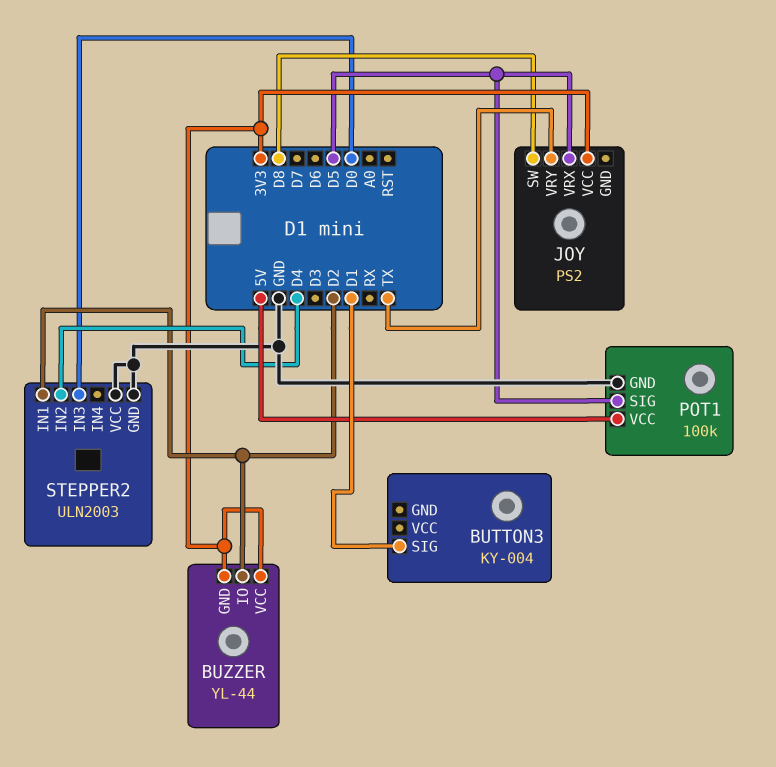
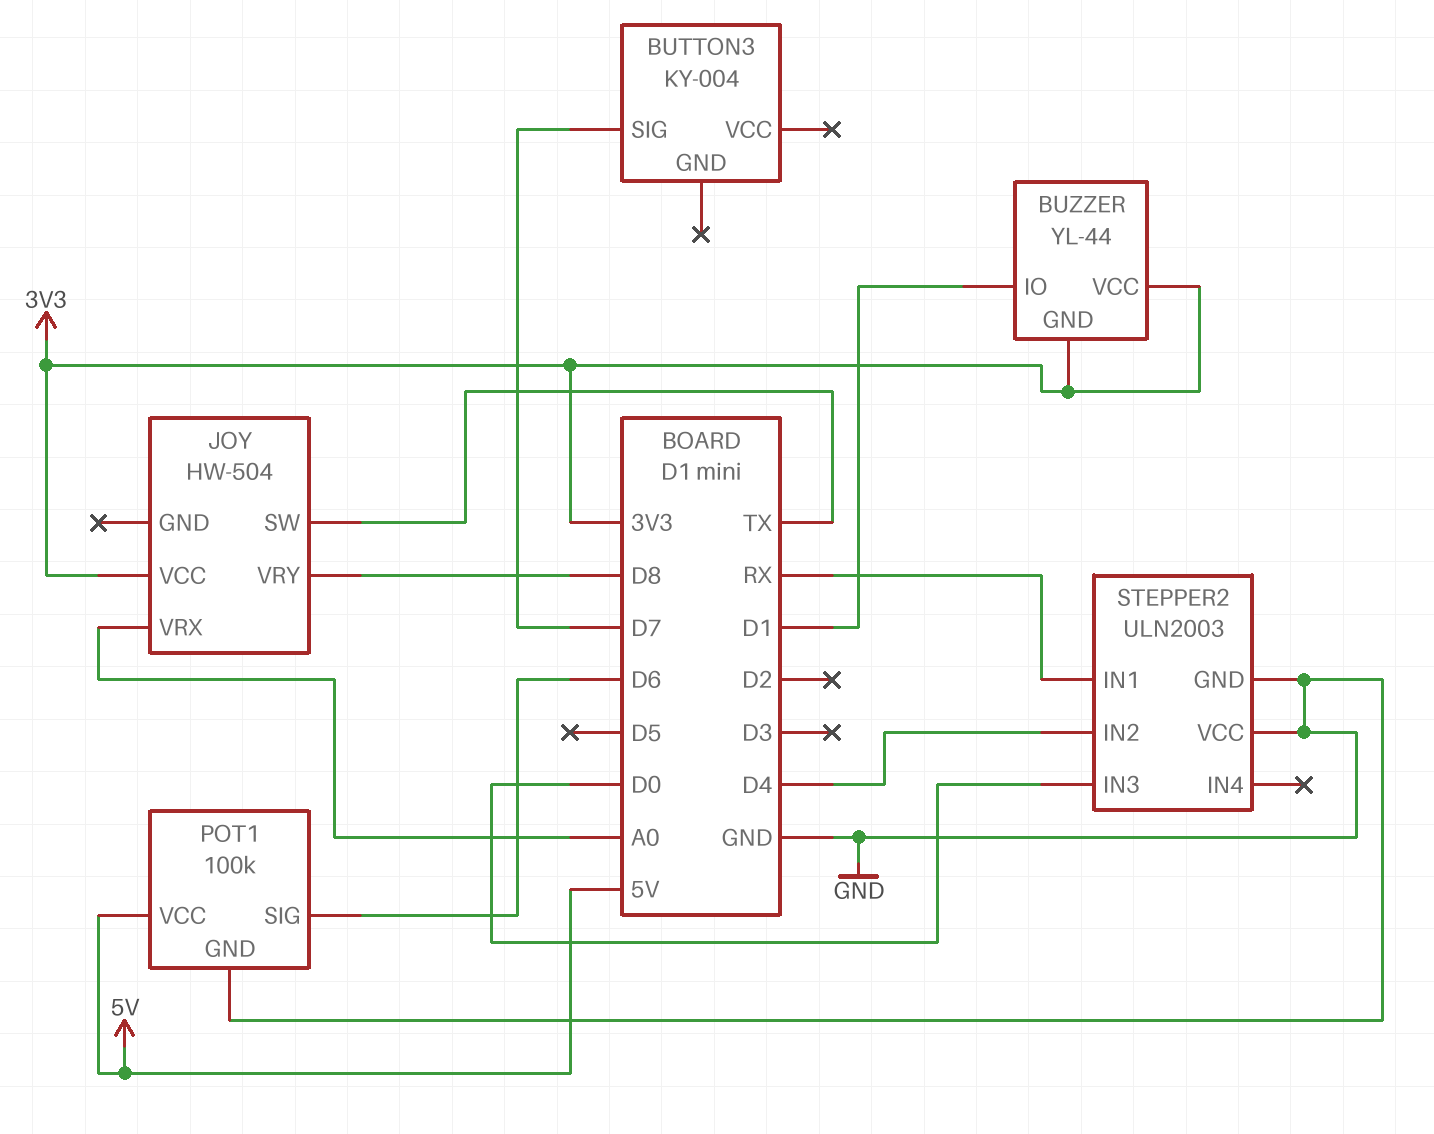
BUTTON3 pin SIG: D1 -> D7
BUZZER pin IO: D2 -> D1
JOY: PS2 -> HW-504
JOY pin SW: D8 -> TX
JOY pin VRX: D5 -> A0
JOY pin VRY: TX -> D8
POT1 pin SIG: D5 -> D6
STEPPER2 pin IN1: D2 -> RX

